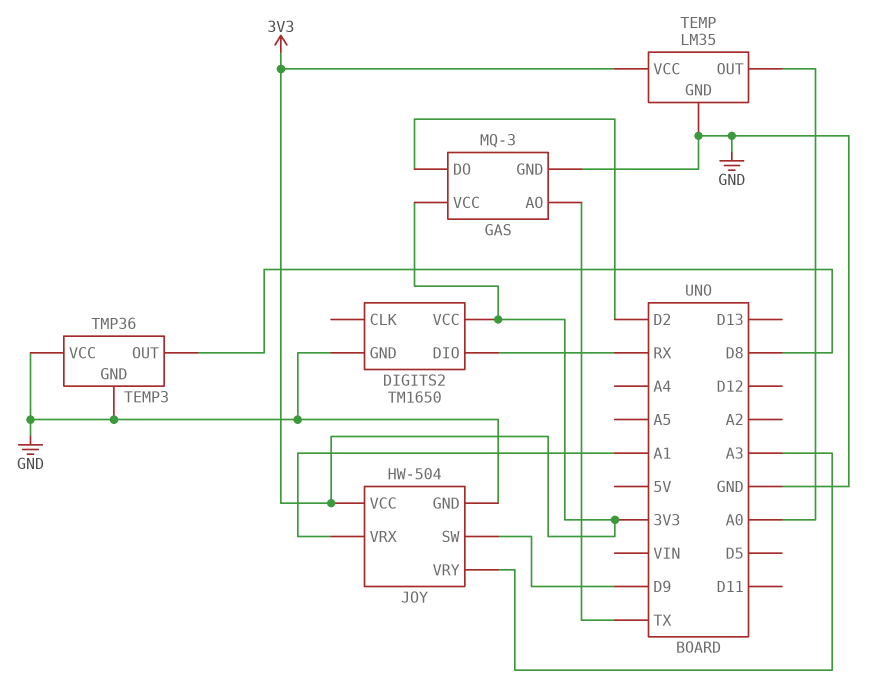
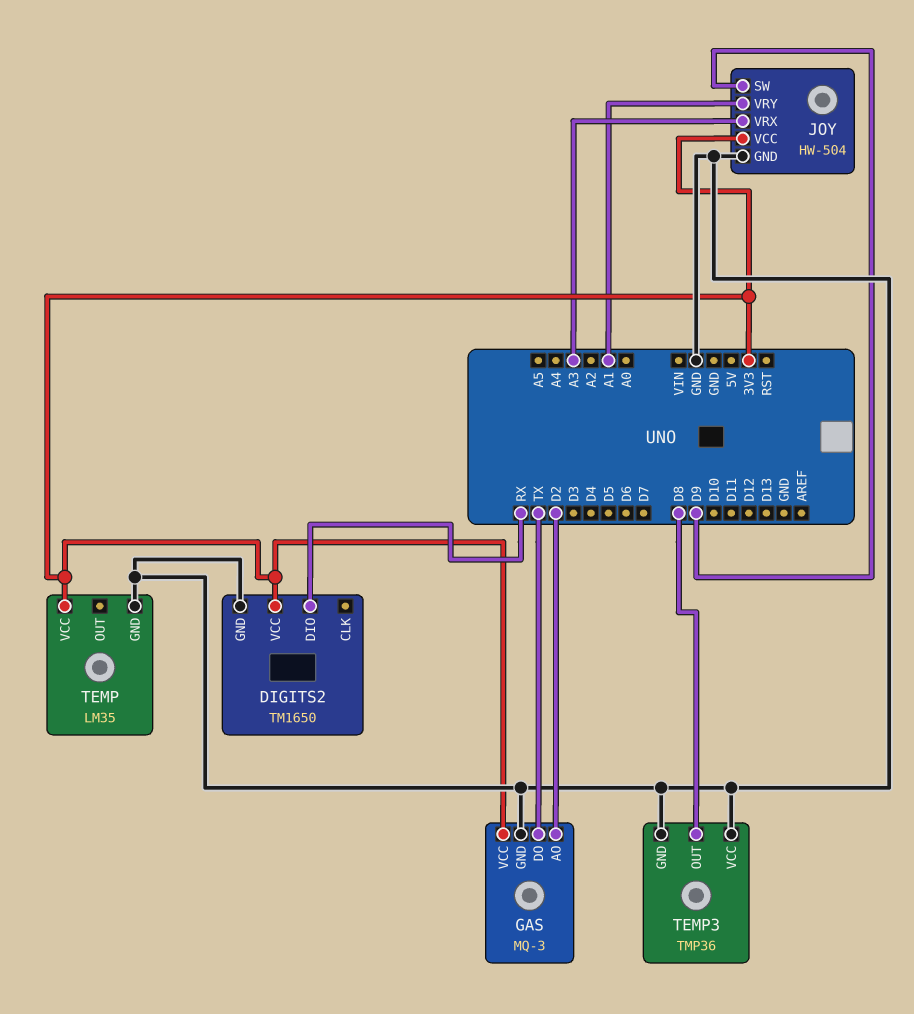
GAS pin AO: TX -> D2
GAS pin DO: D2 -> TX
JOY pin VRX: A1 -> A3
JOY pin VRY: A3 -> A1
TEMP pin OUT: A0 -> none

